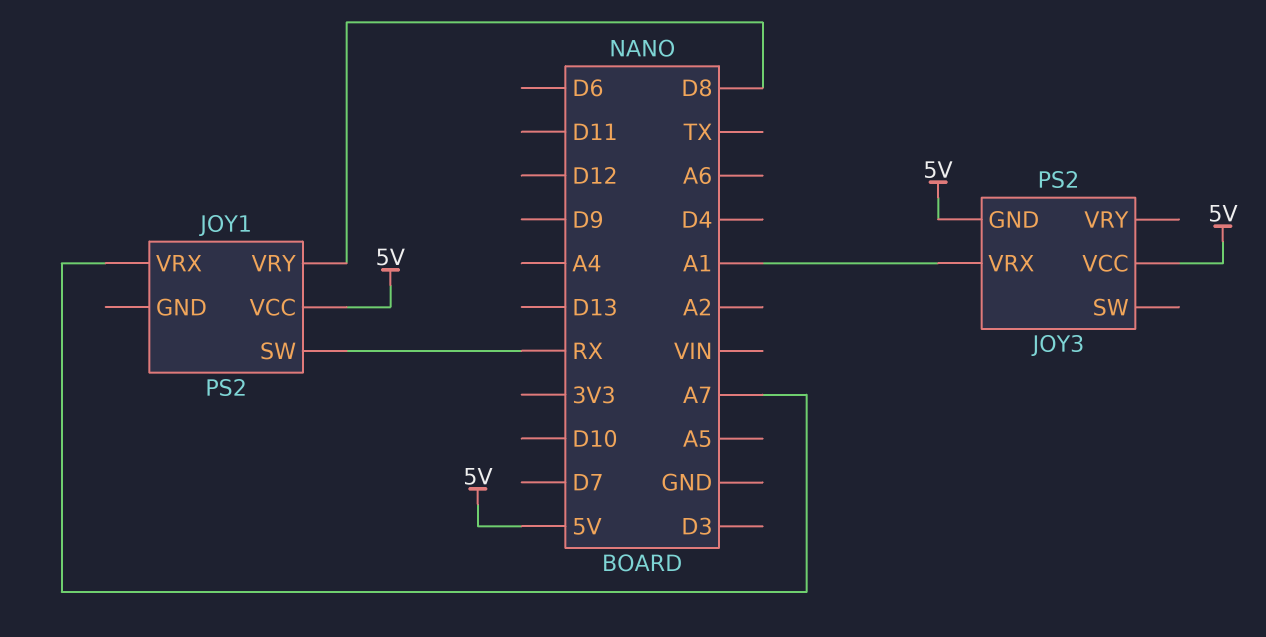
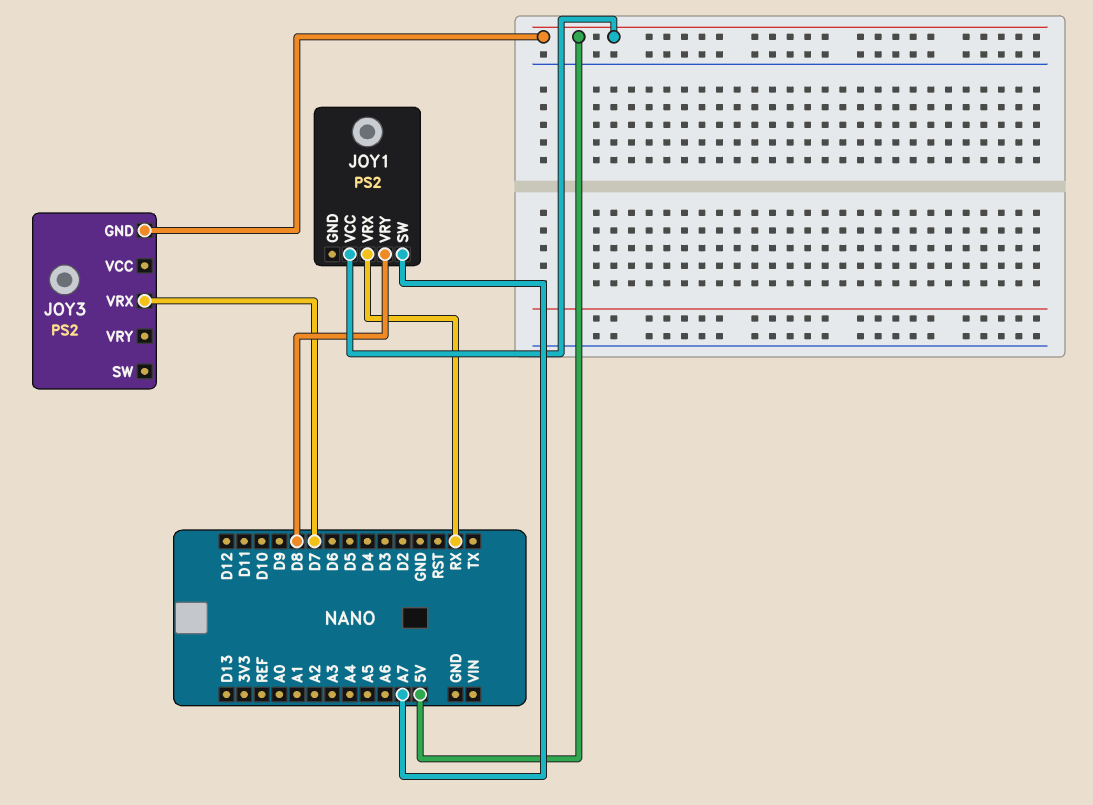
JOY1 pin SW: RX -> A7
JOY1 pin VRX: A7 -> RX
JOY3 pin VCC: 5V -> none
JOY3 pin VRX: A1 -> D7

